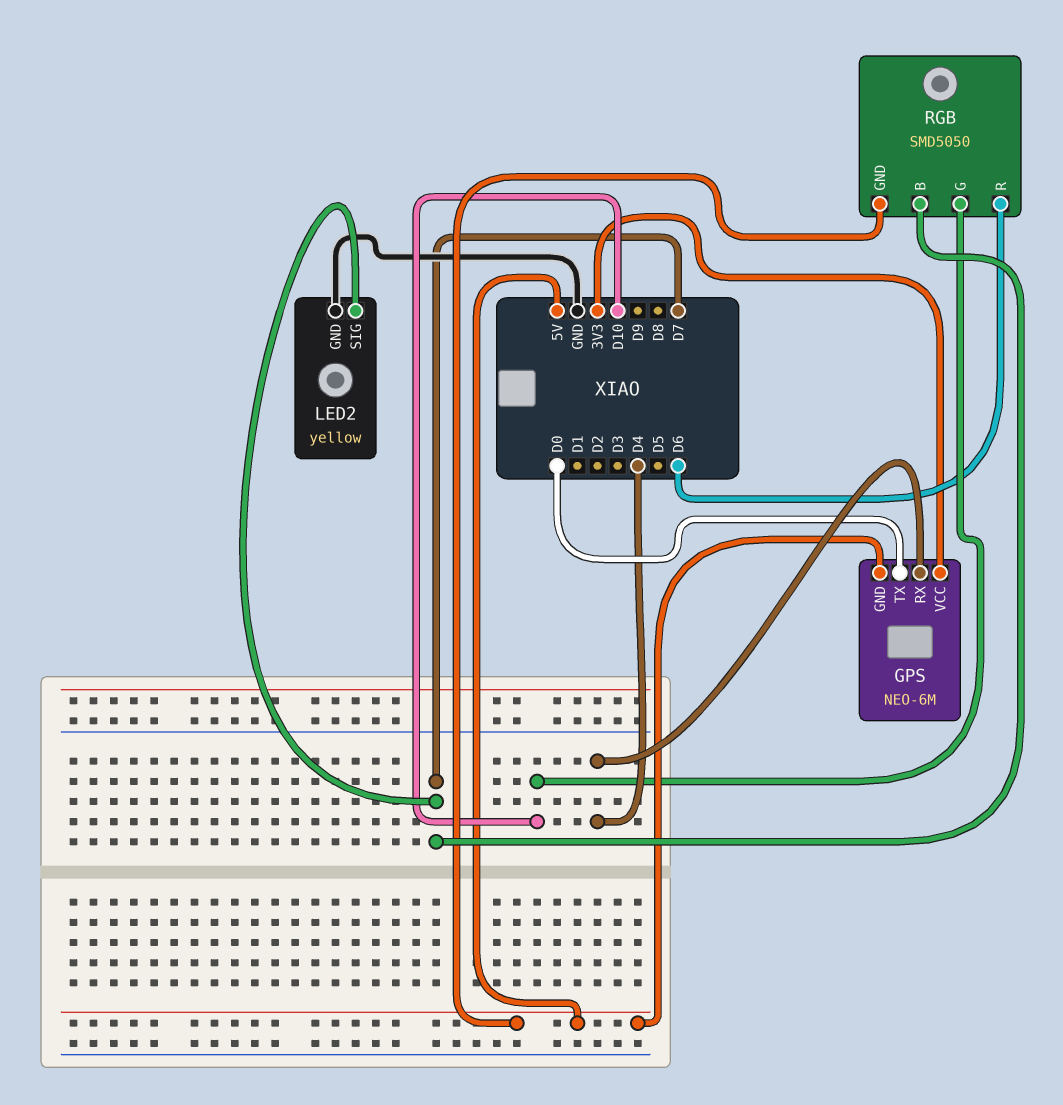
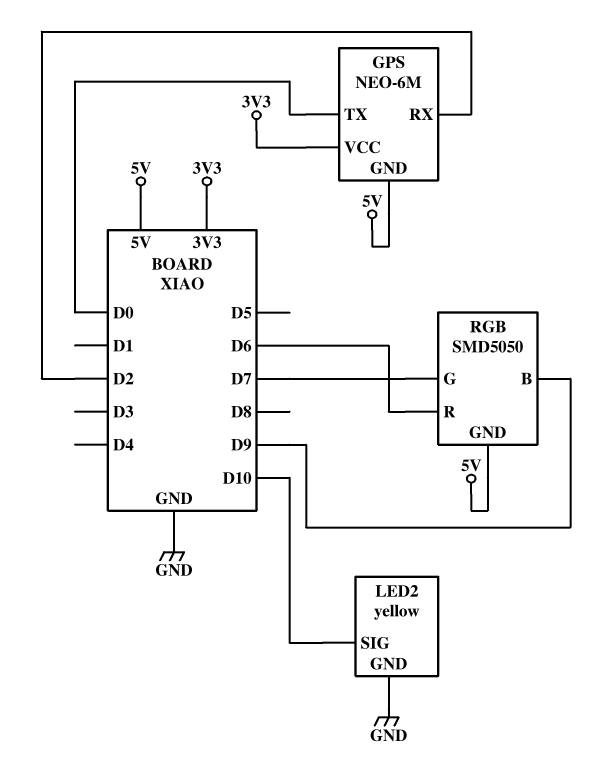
GPS pin RX: D4 -> D2
LED2 pin SIG: D7 -> D10
RGB pin B: D7 -> D9
RGB pin G: D10 -> D7

